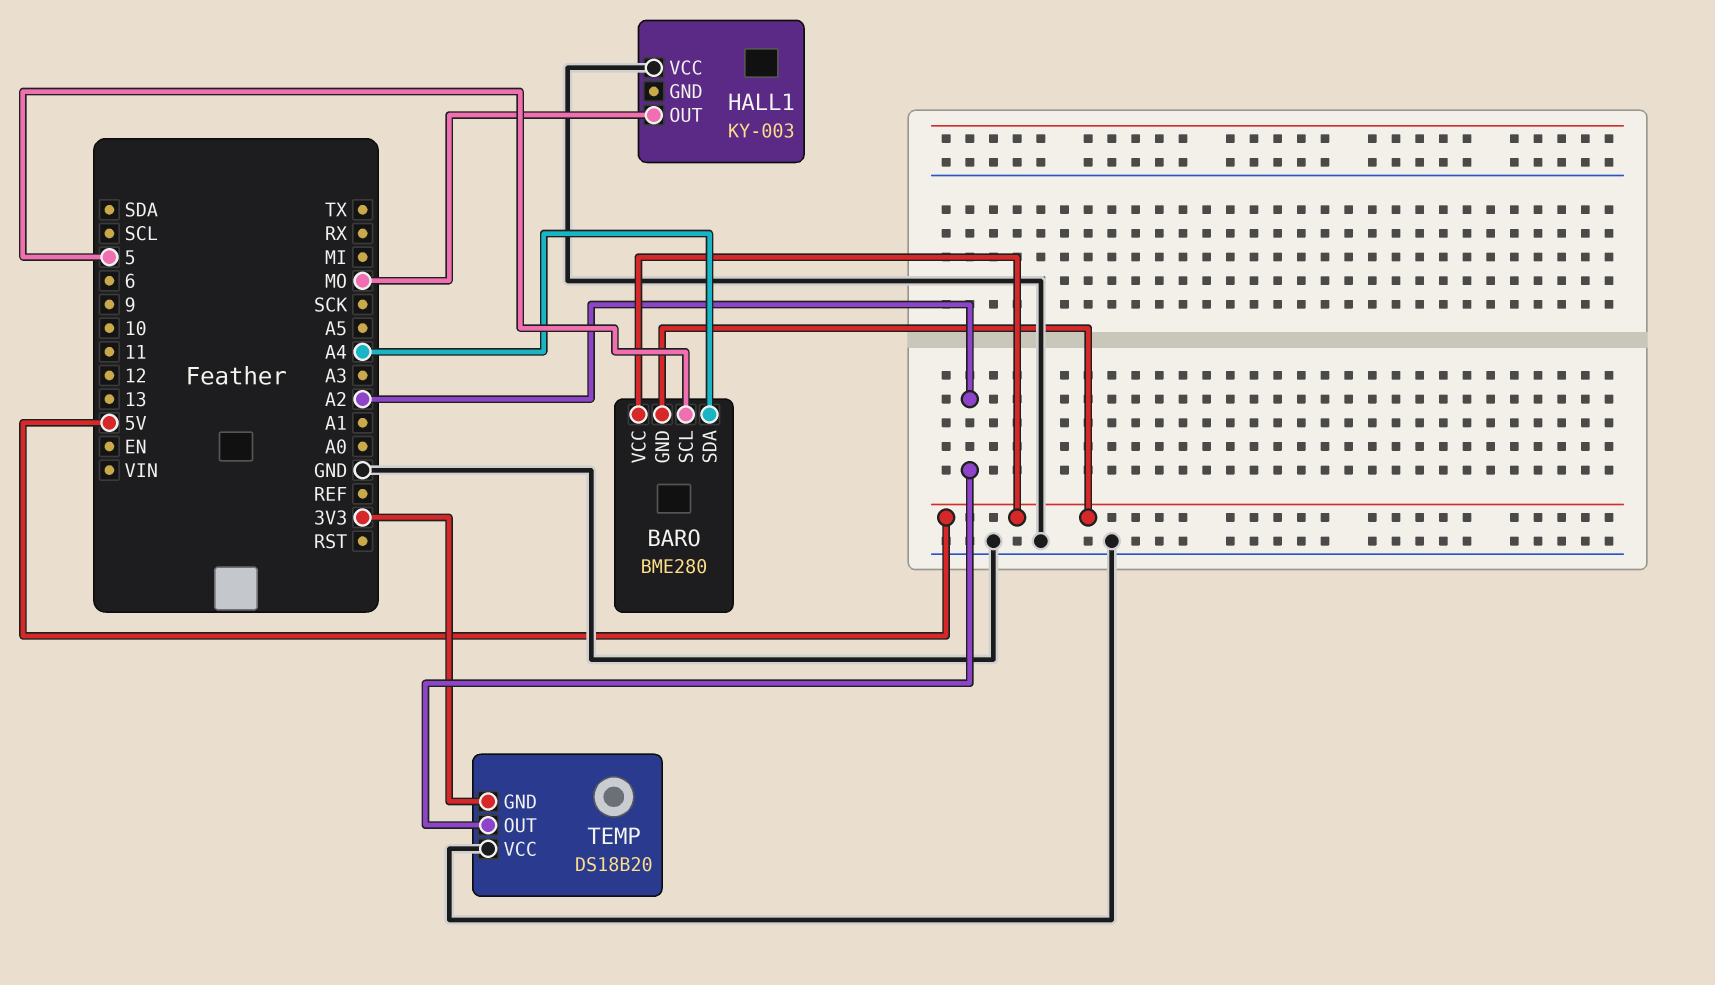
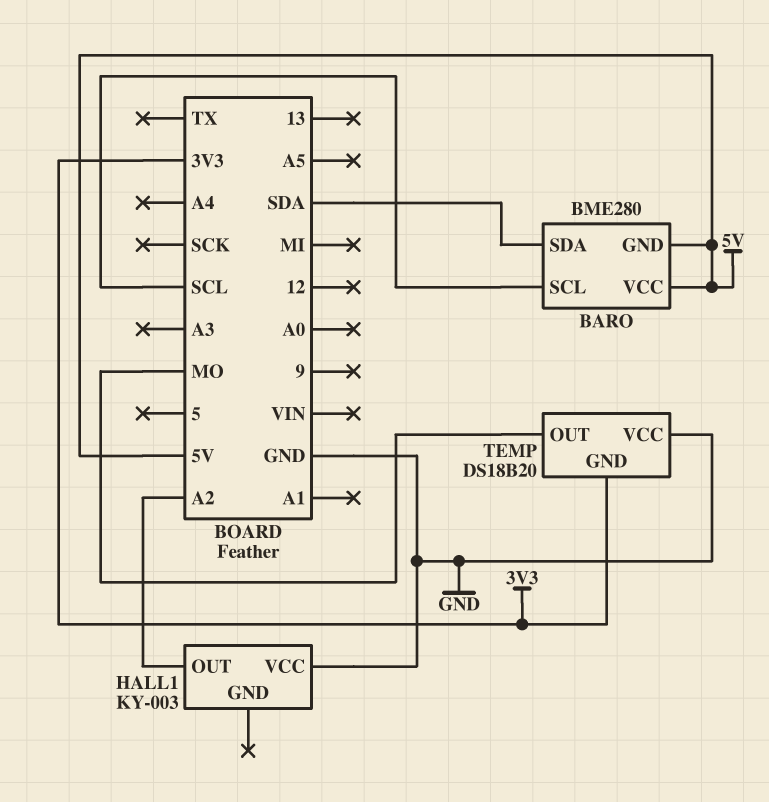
BARO pin SCL: 5 -> SCL
BARO pin SDA: A4 -> SDA
HALL1 pin OUT: MO -> A2
TEMP pin OUT: A2 -> MO

